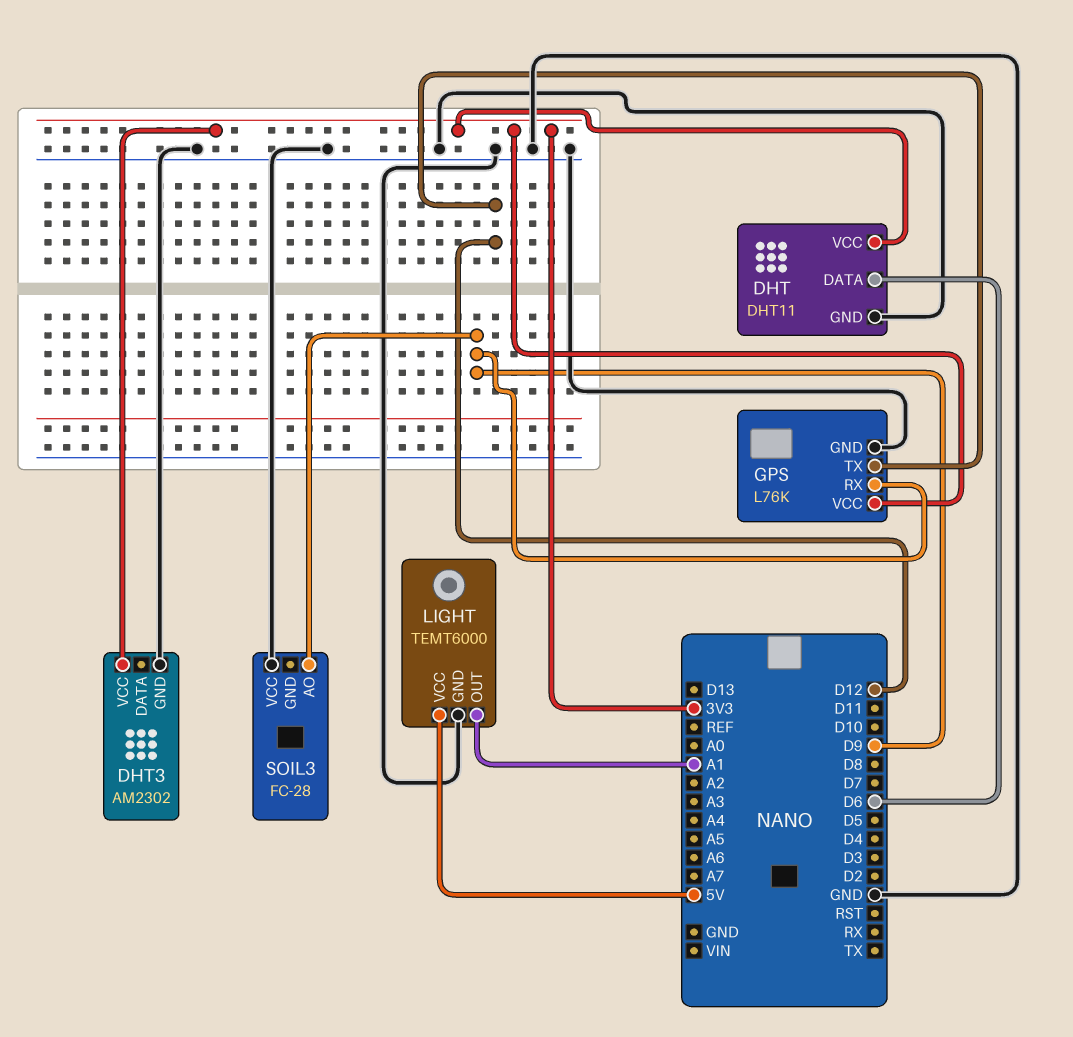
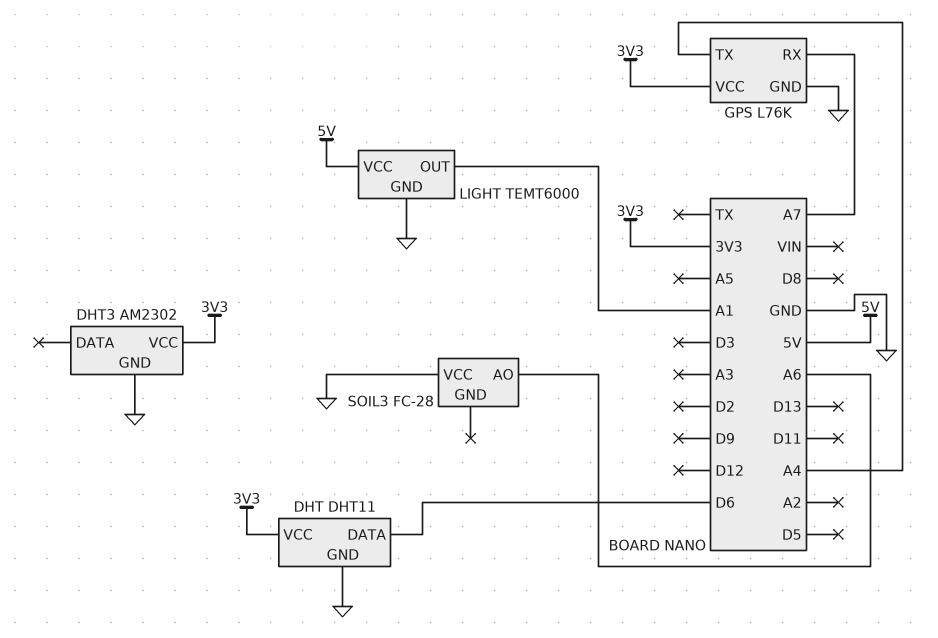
GPS pin RX: D9 -> A7
GPS pin TX: D12 -> A4
SOIL3 pin AO: D9 -> A6

